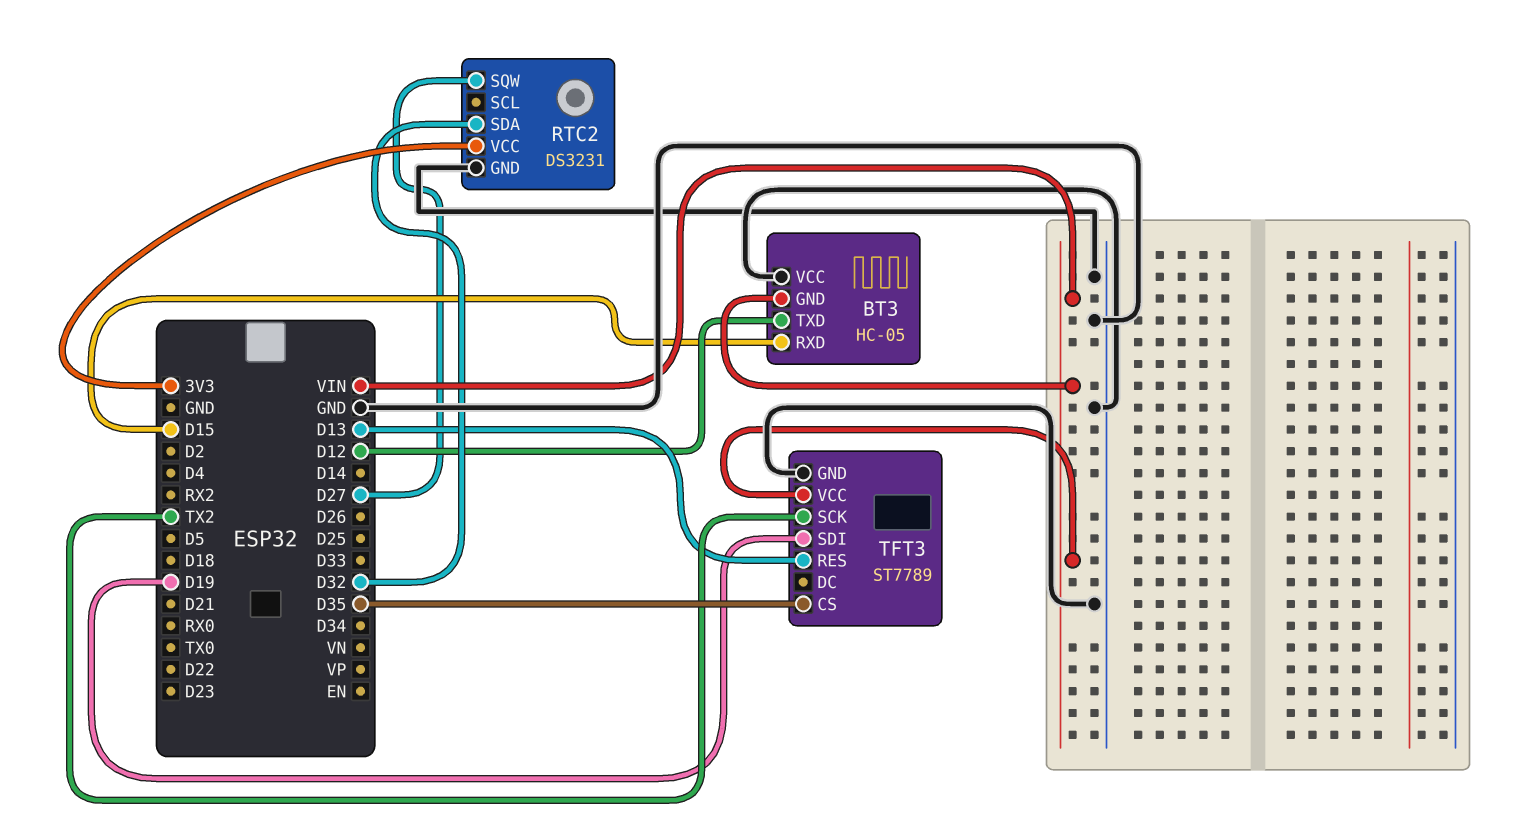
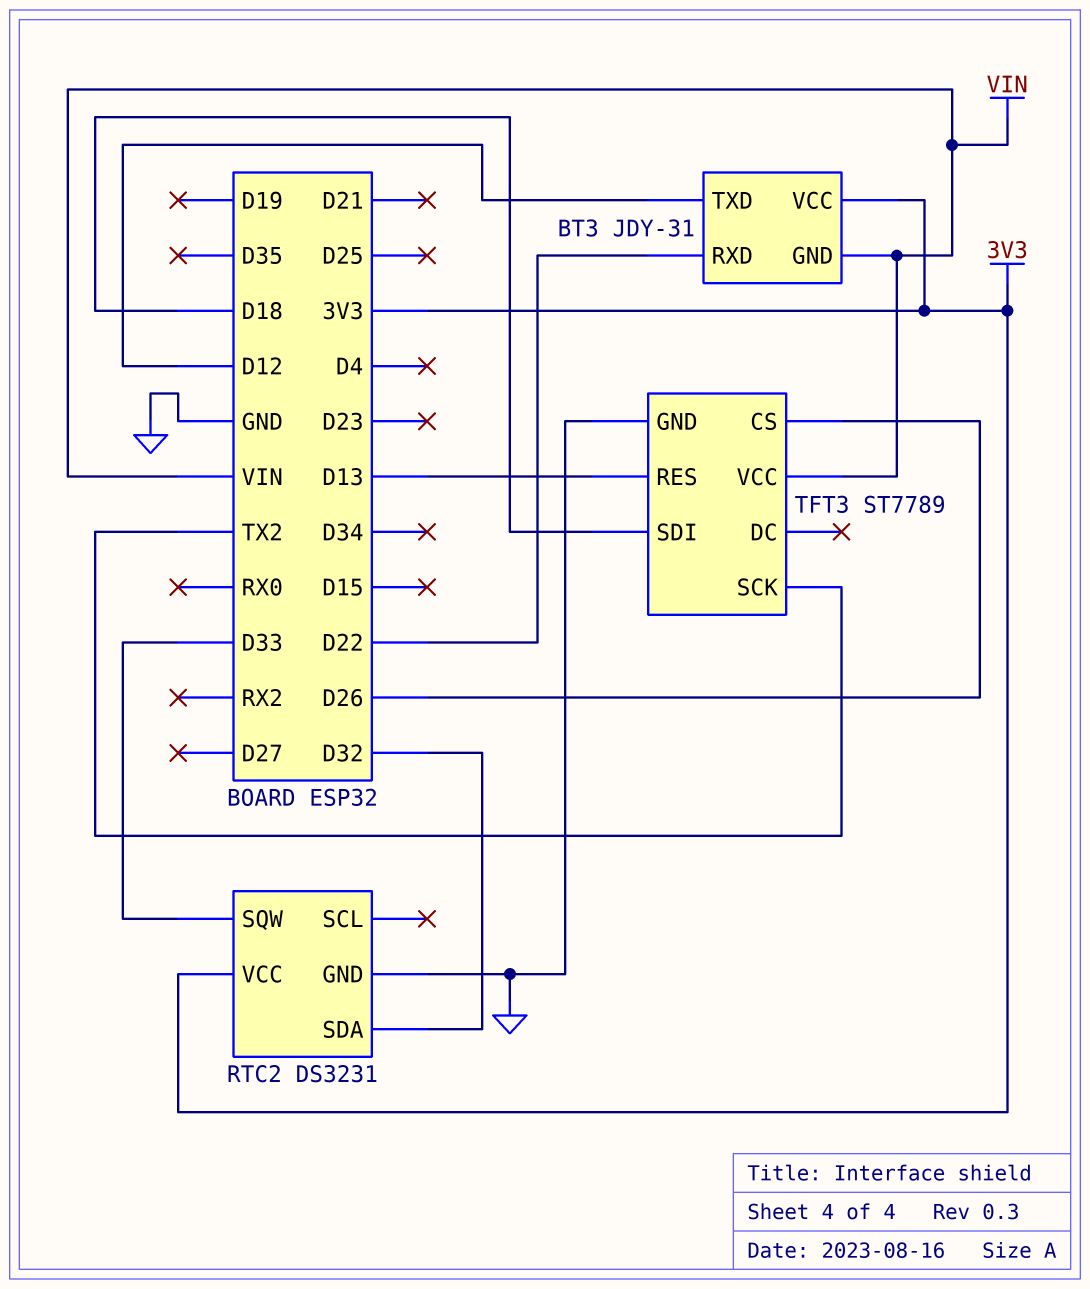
BT3: HC-05 -> JDY-31
BT3 pin RXD: D15 -> D22
BT3 pin VCC: GND -> 3V3
RTC2 pin SQW: D27 -> D33
TFT3 pin CS: D35 -> D26
TFT3 pin SDI: D19 -> D18

